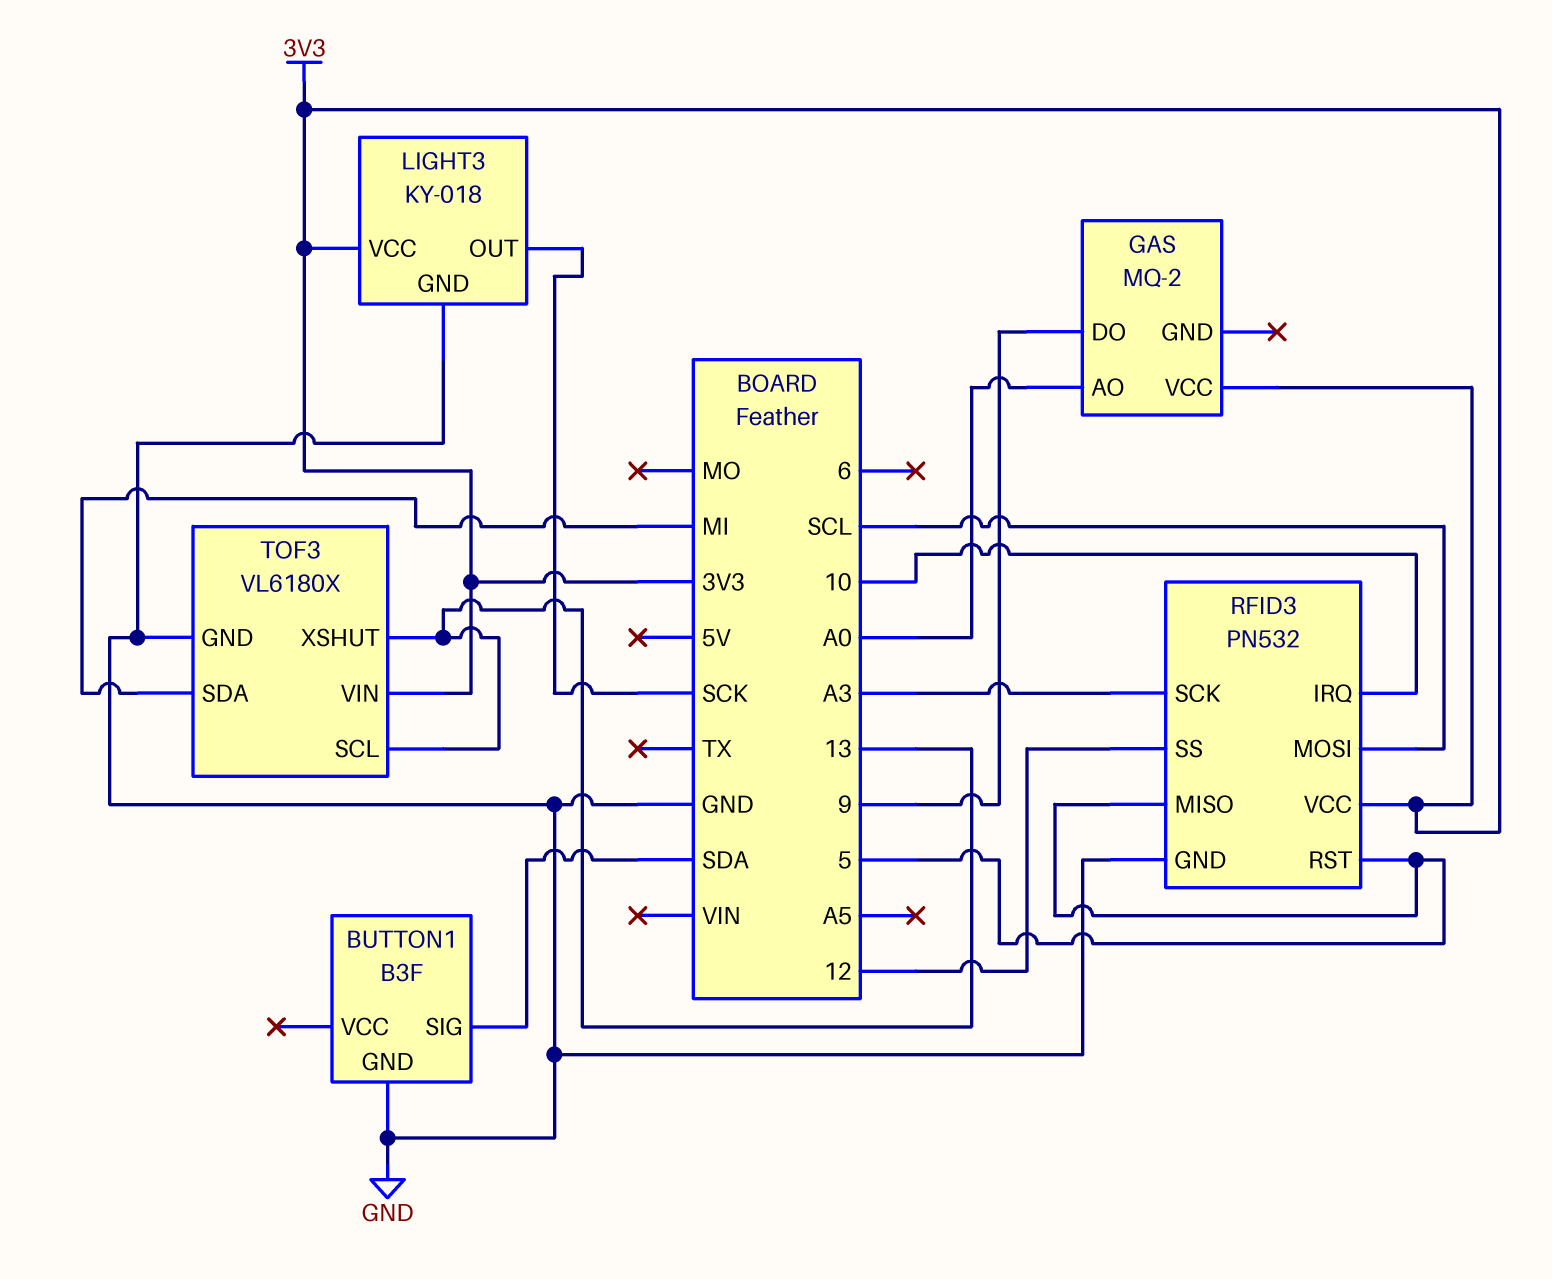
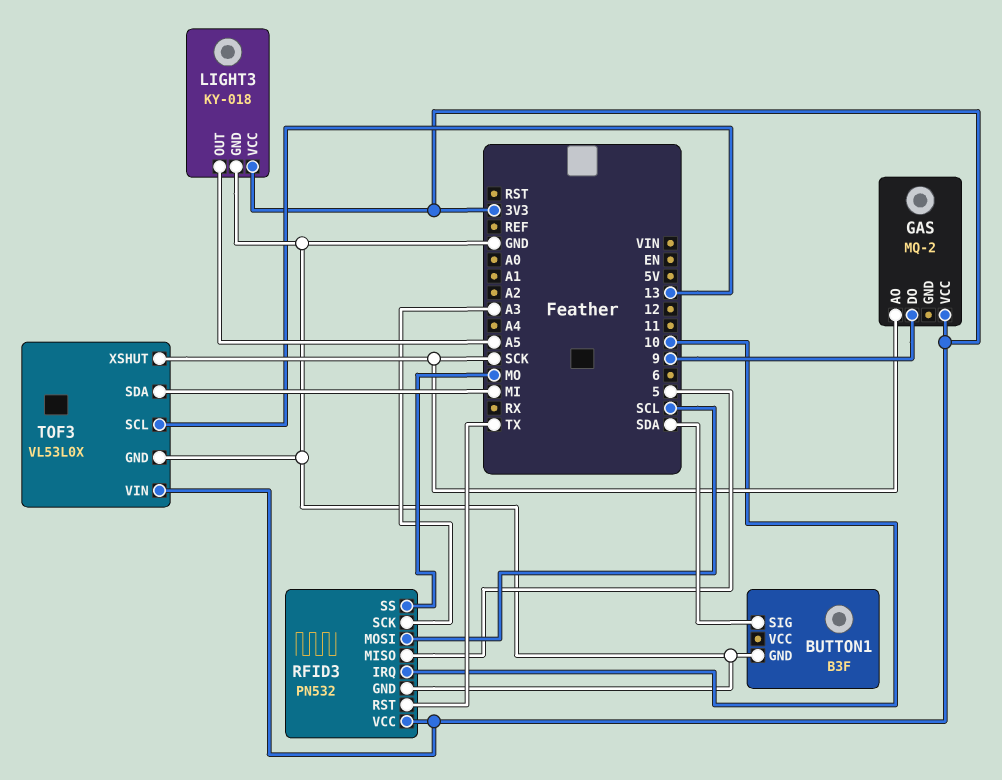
GAS pin AO: A0 -> SCK
LIGHT3 pin OUT: SCK -> A5
RFID3 pin RST: 5 -> TX
RFID3 pin SS: 12 -> MO
TOF3: VL6180X -> VL53L0X
TOF3 pin XSHUT: 13 -> SCK

